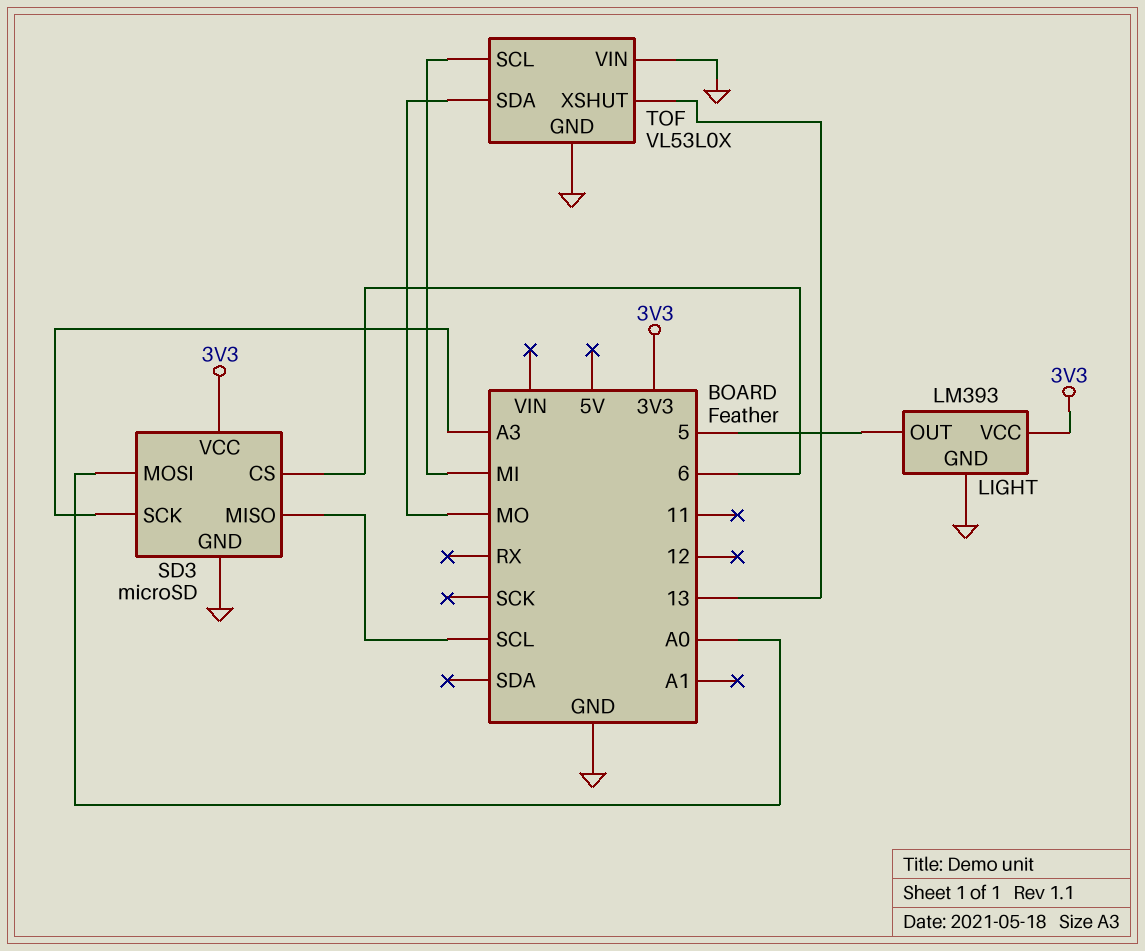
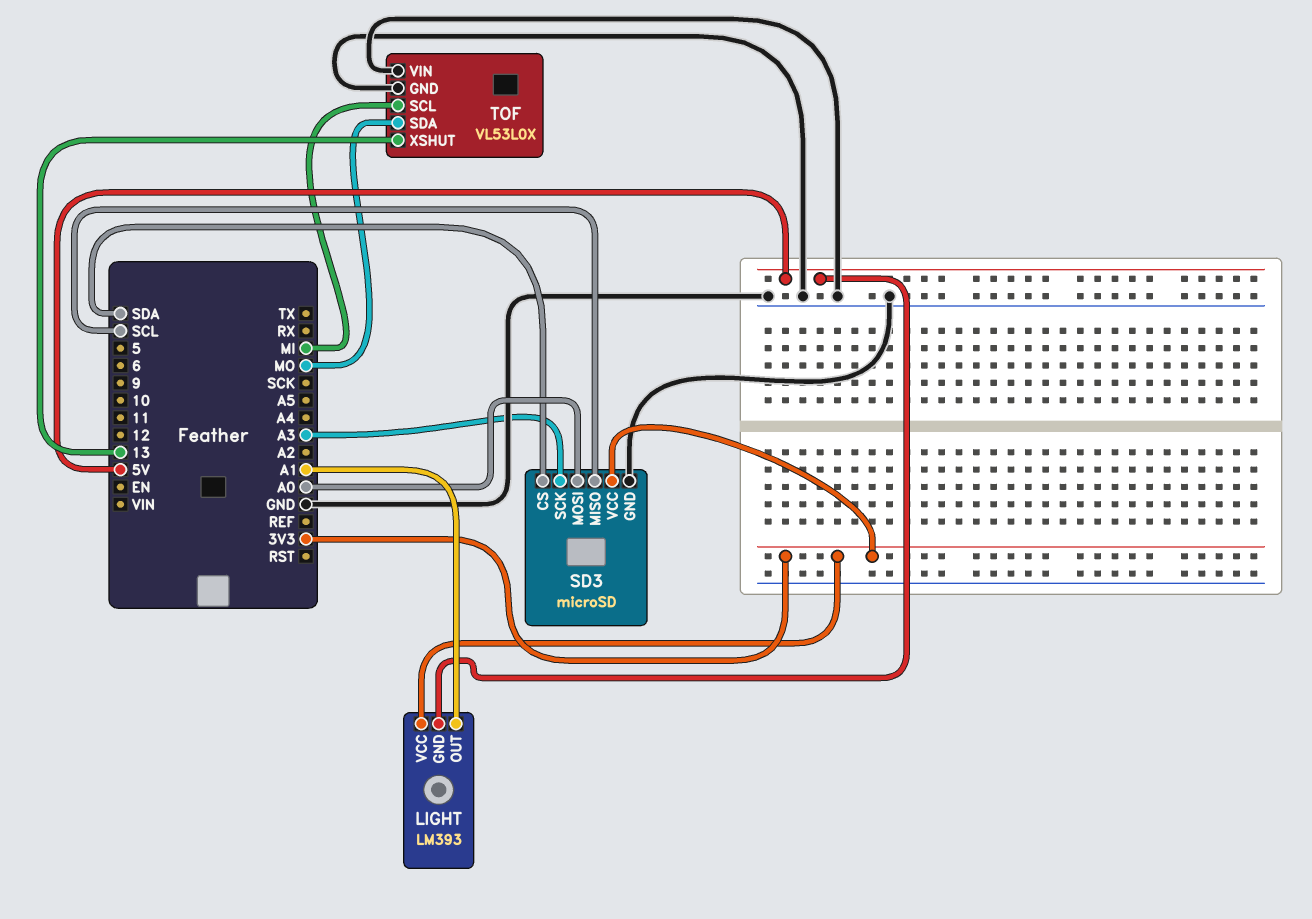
LIGHT pin GND: GND -> 5V
LIGHT pin OUT: 5 -> A1
SD3 pin CS: 6 -> SDA

